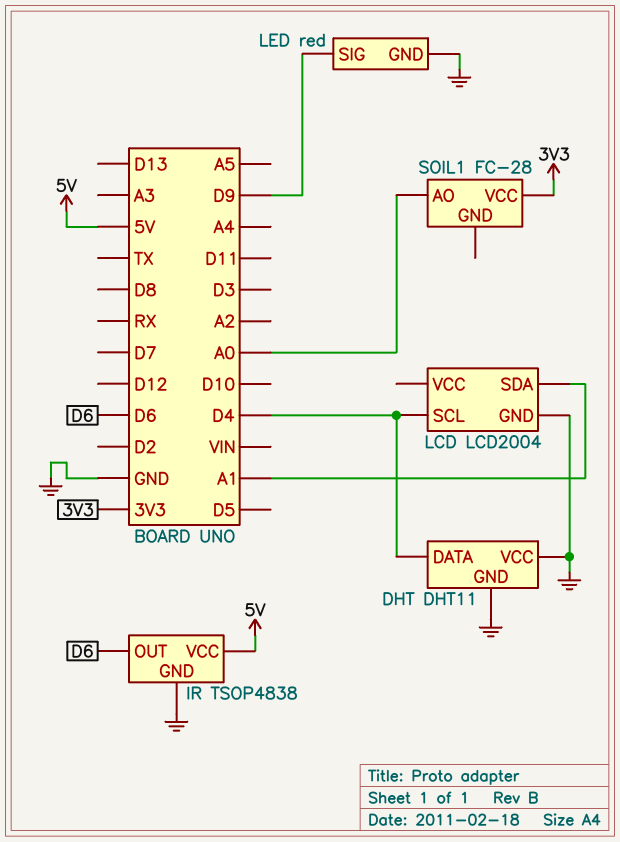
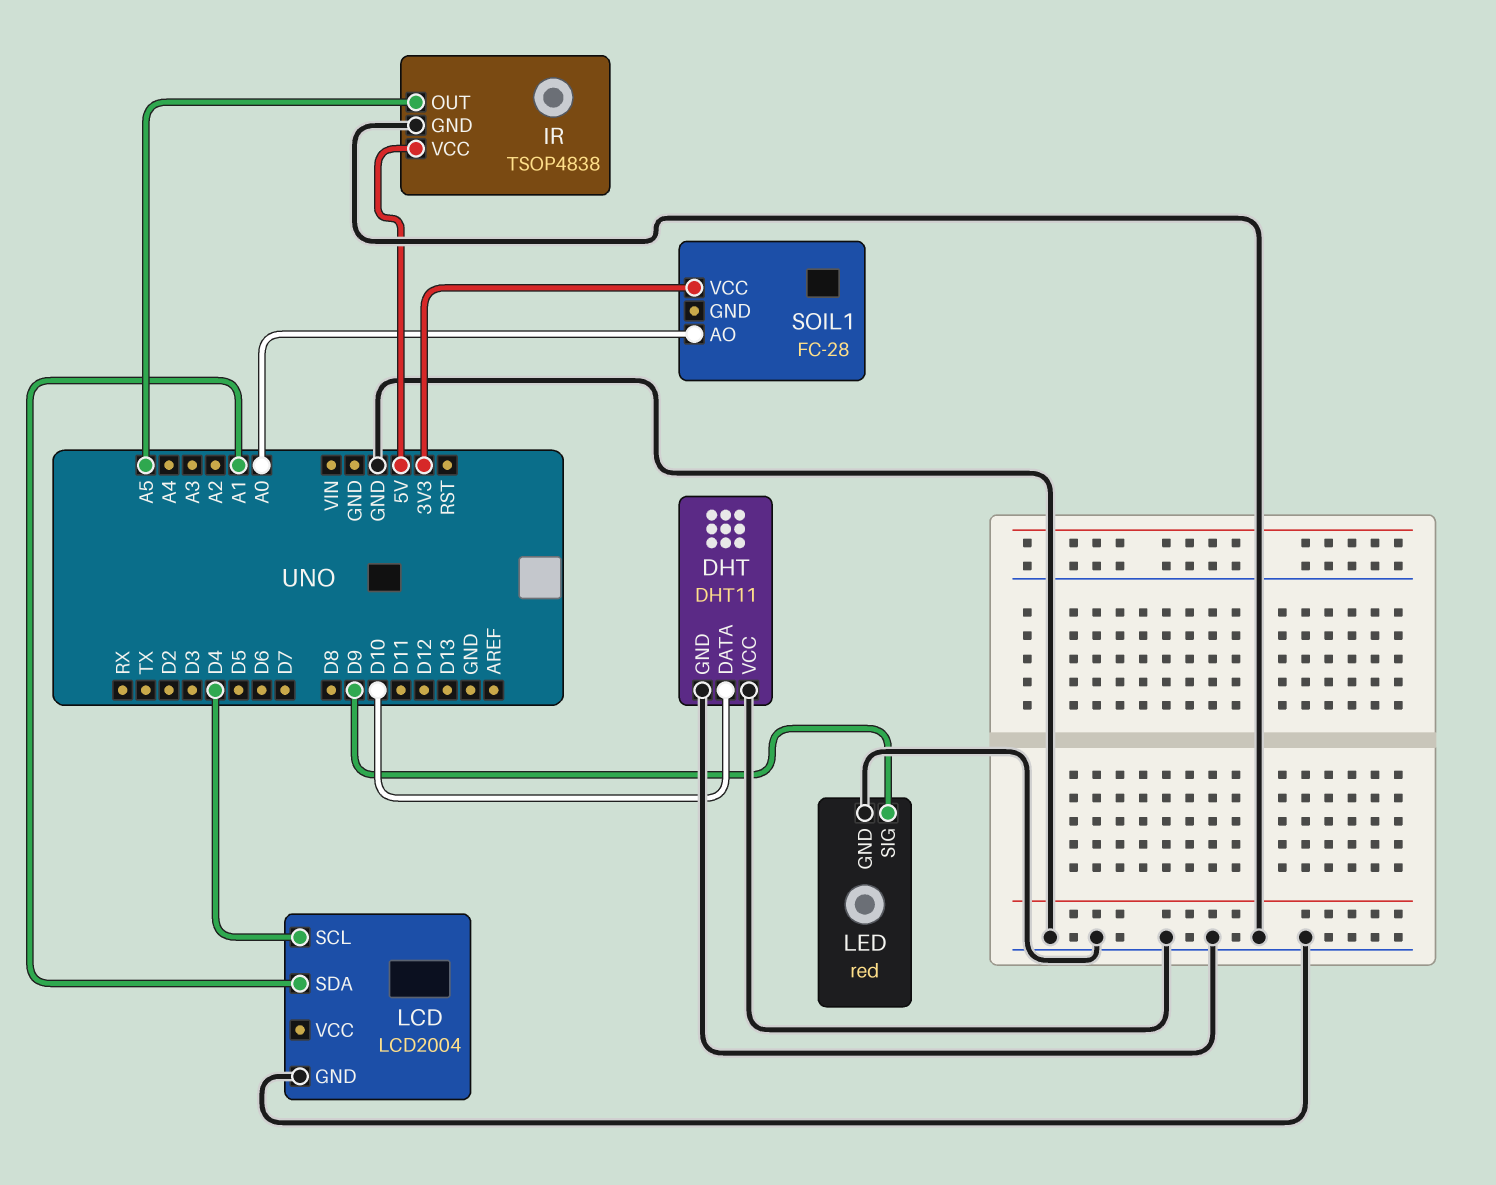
DHT pin DATA: D4 -> D10
IR pin OUT: D6 -> A5

